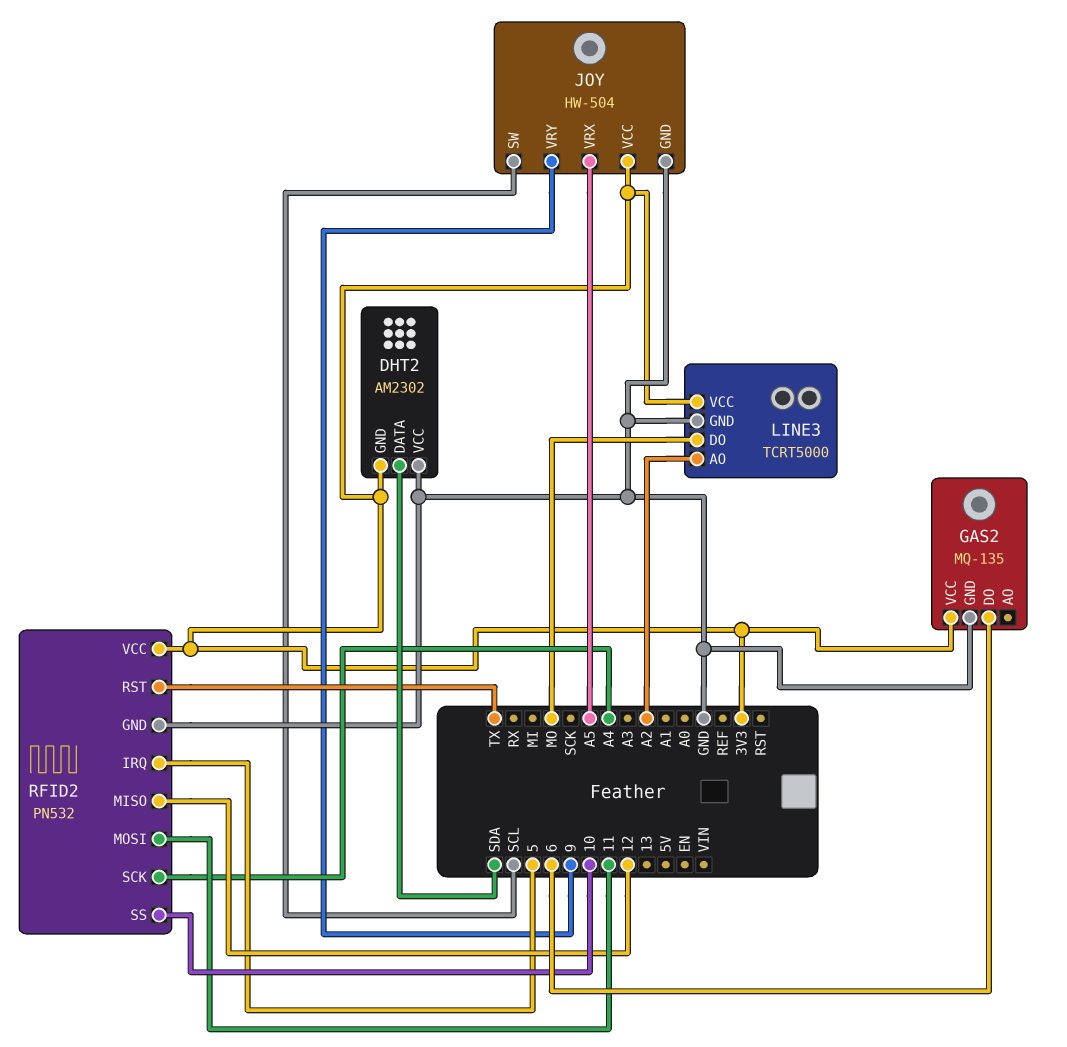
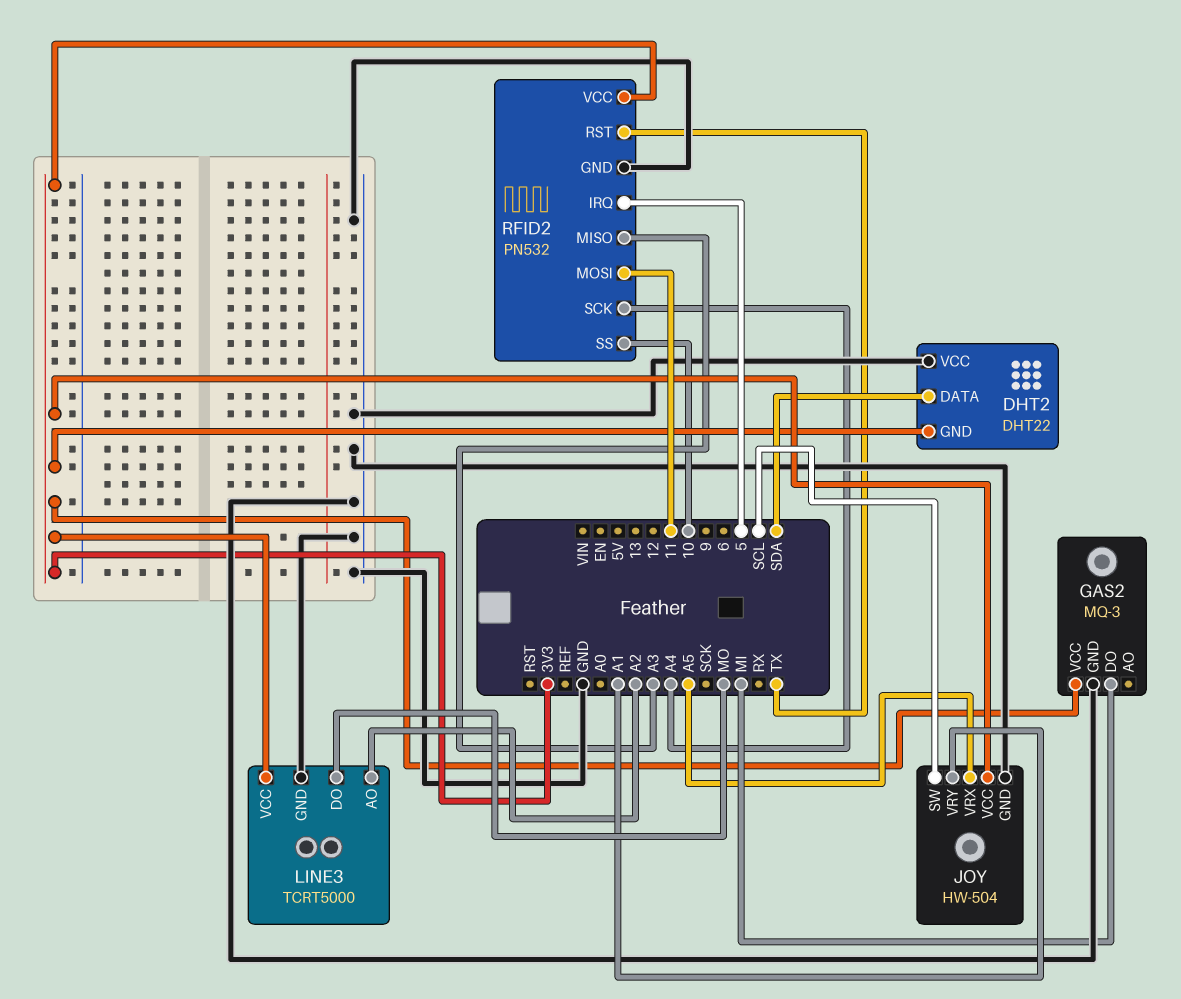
DHT2: AM2302 -> DHT22
GAS2: MQ-135 -> MQ-3
GAS2 pin DO: 6 -> MI
JOY pin VRY: 9 -> A1
RFID2 pin MISO: 12 -> A3

